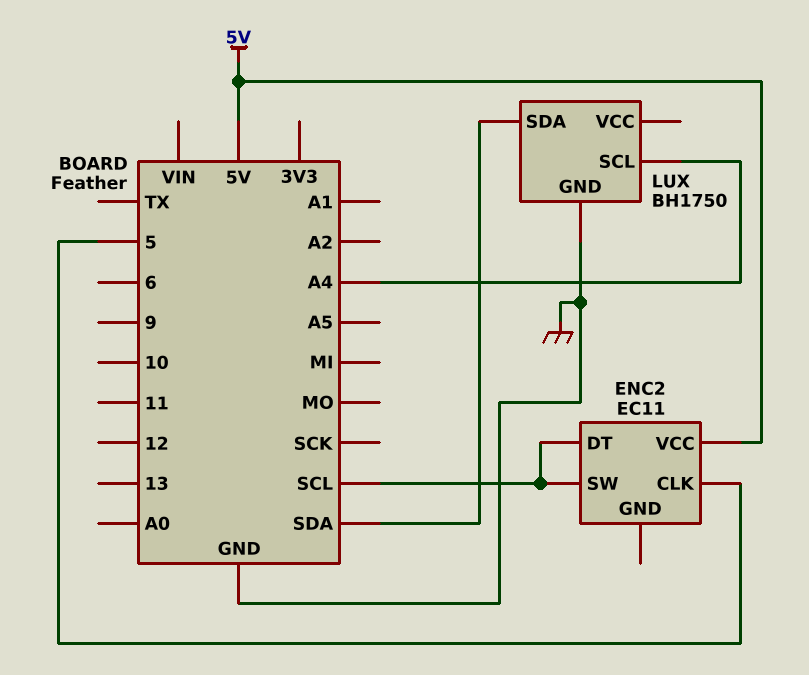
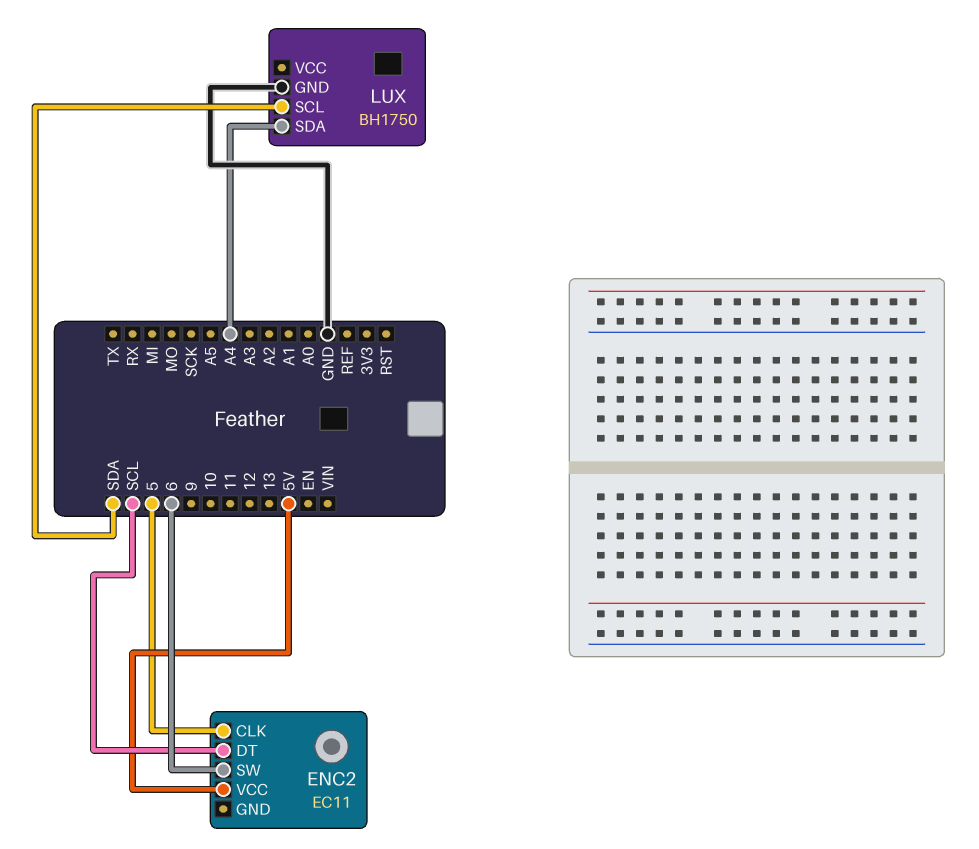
ENC2 pin SW: SCL -> 6
LUX pin SCL: A4 -> SDA
LUX pin SDA: SDA -> A4

